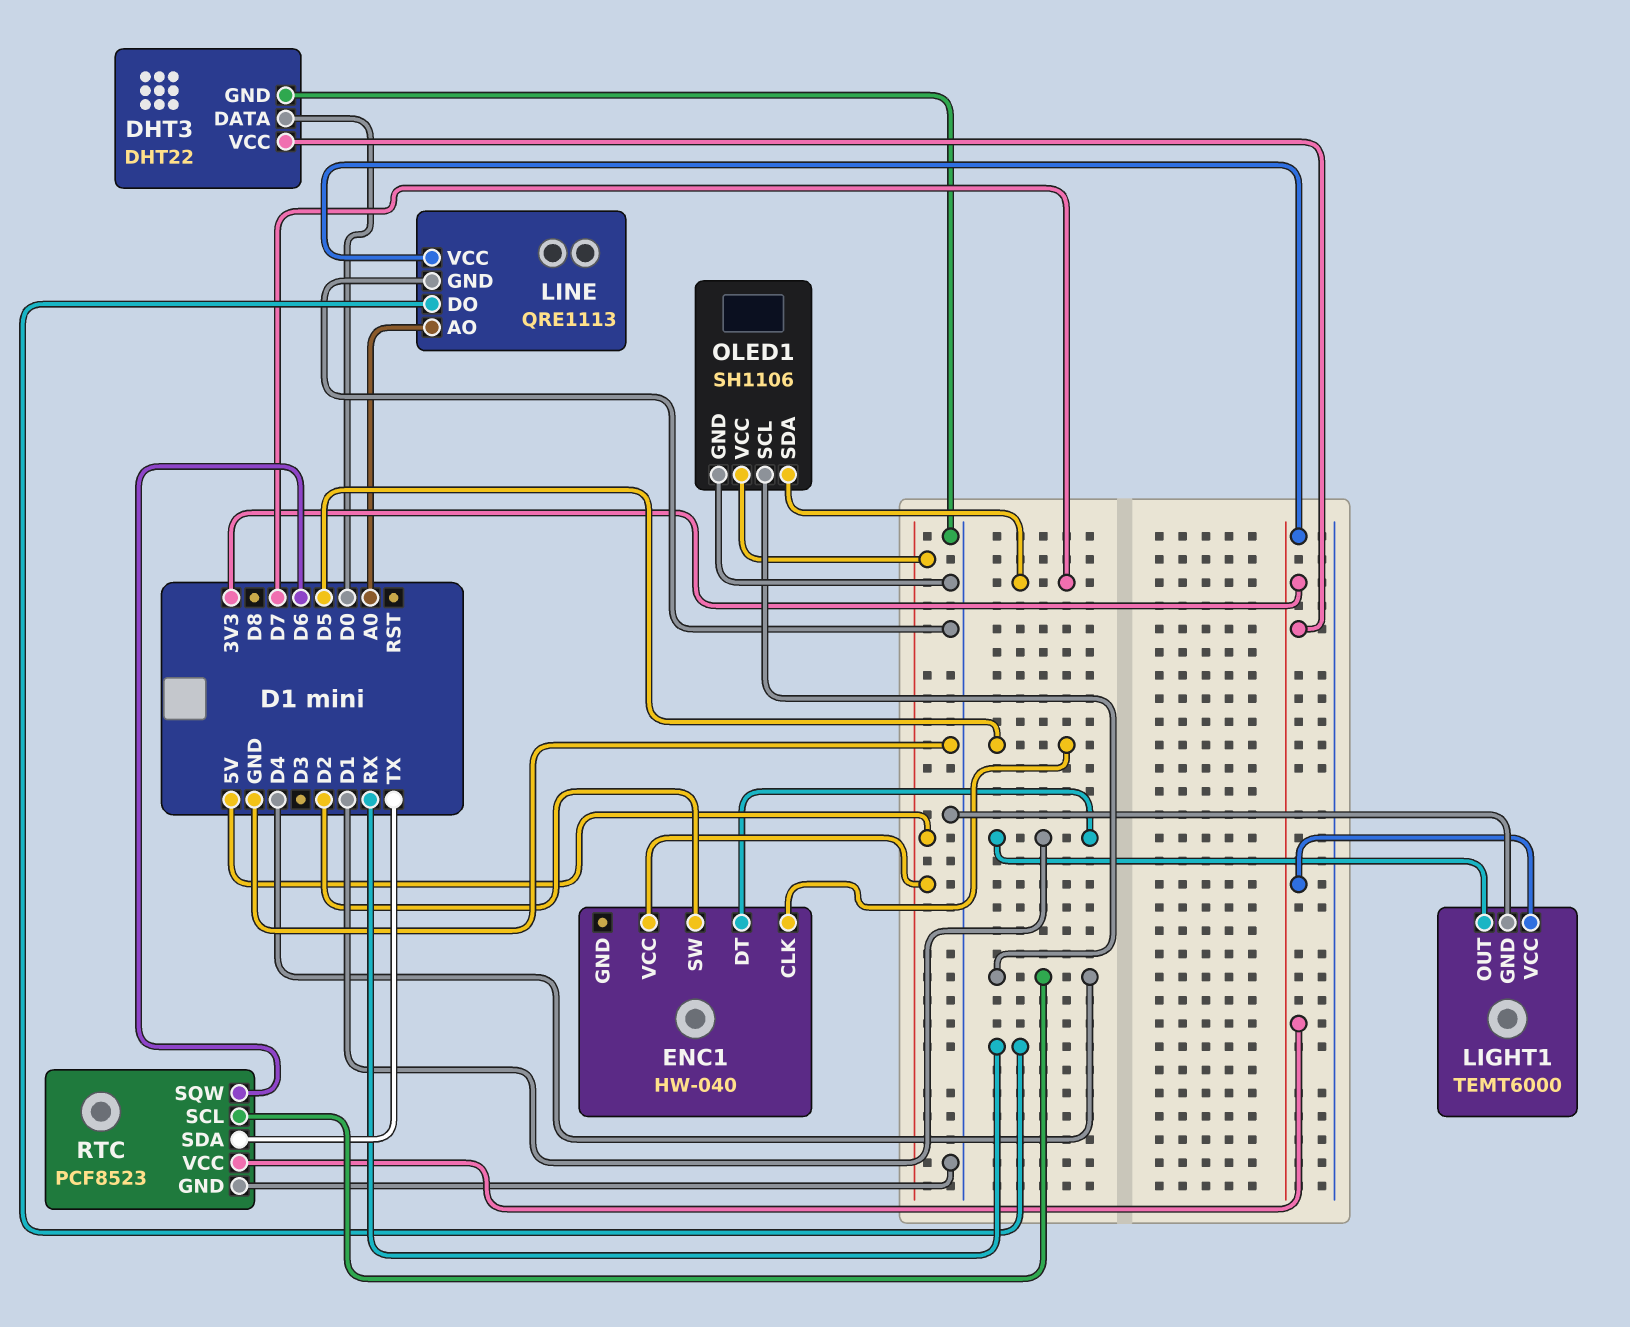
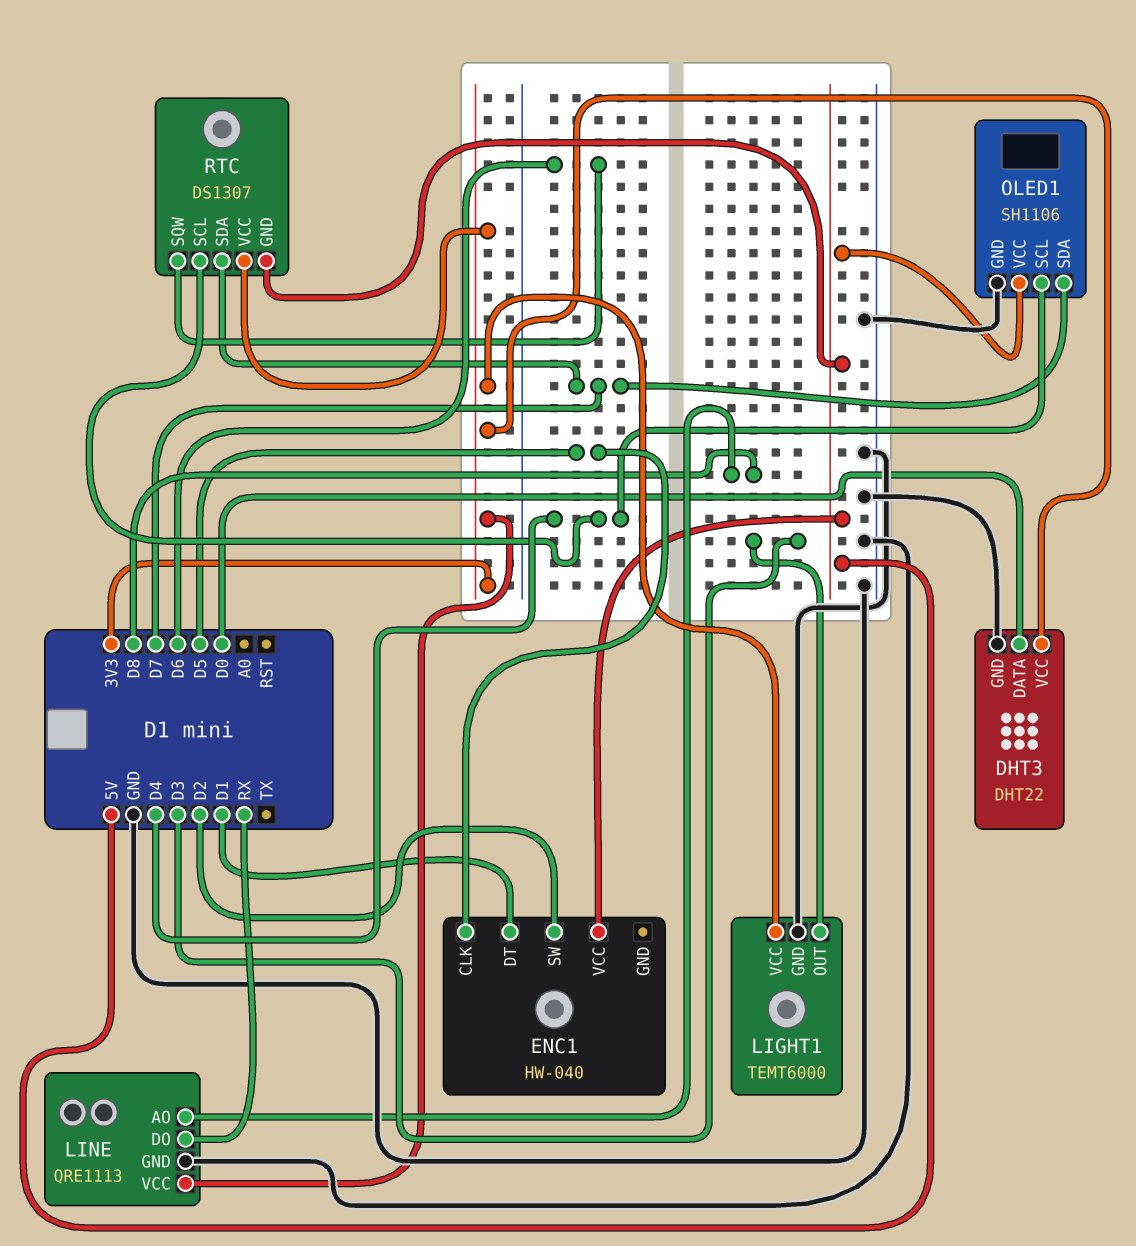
LIGHT1 pin OUT: D1 -> D3
LINE pin AO: A0 -> D8
RTC: PCF8523 -> DS1307
RTC pin GND: GND -> 5V
RTC pin SDA: TX -> D7

